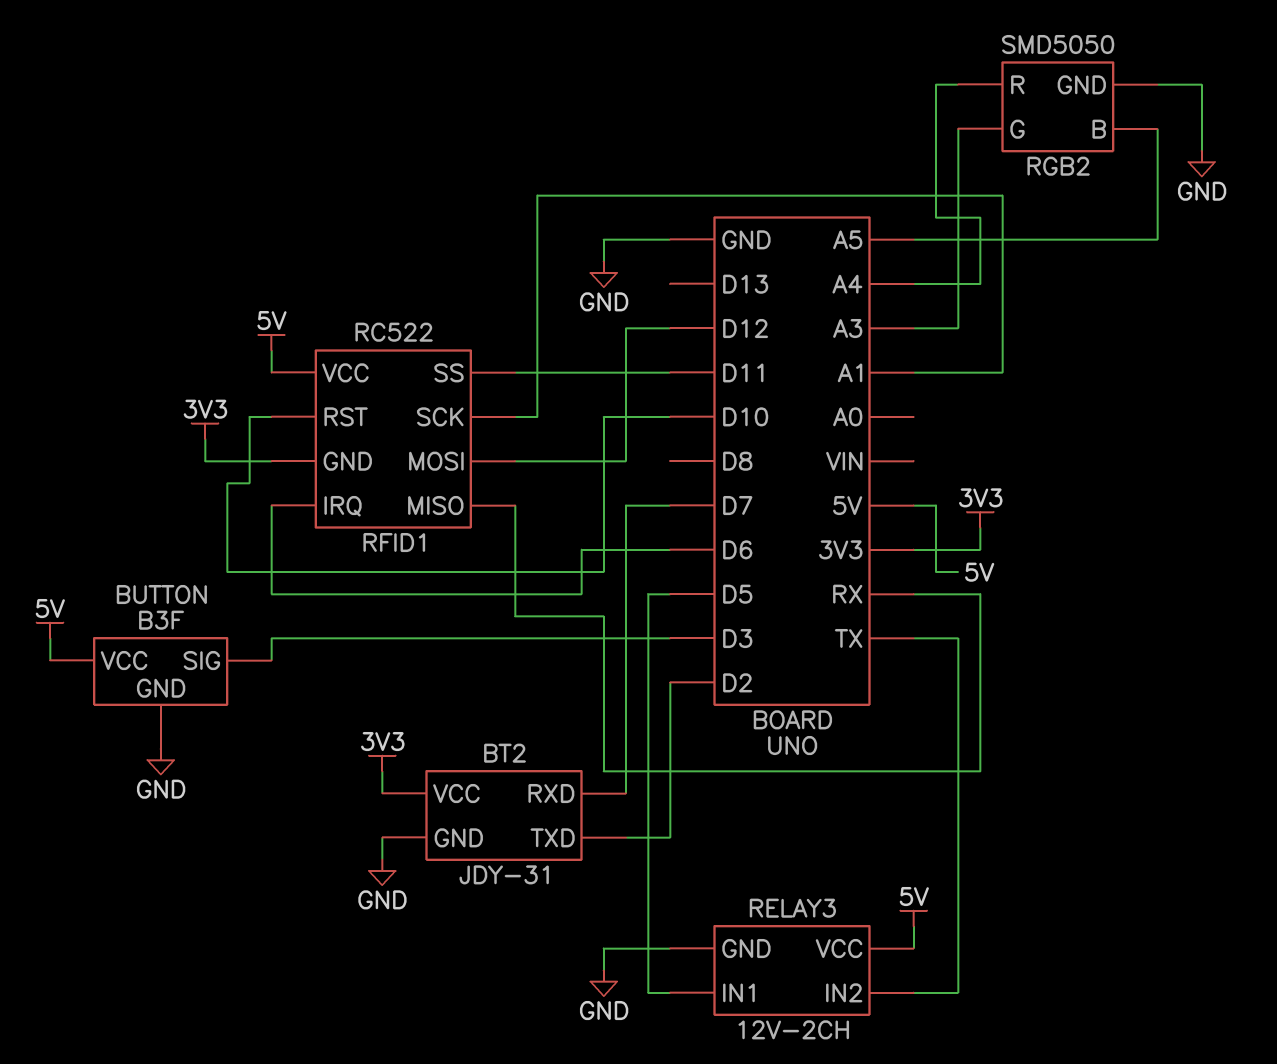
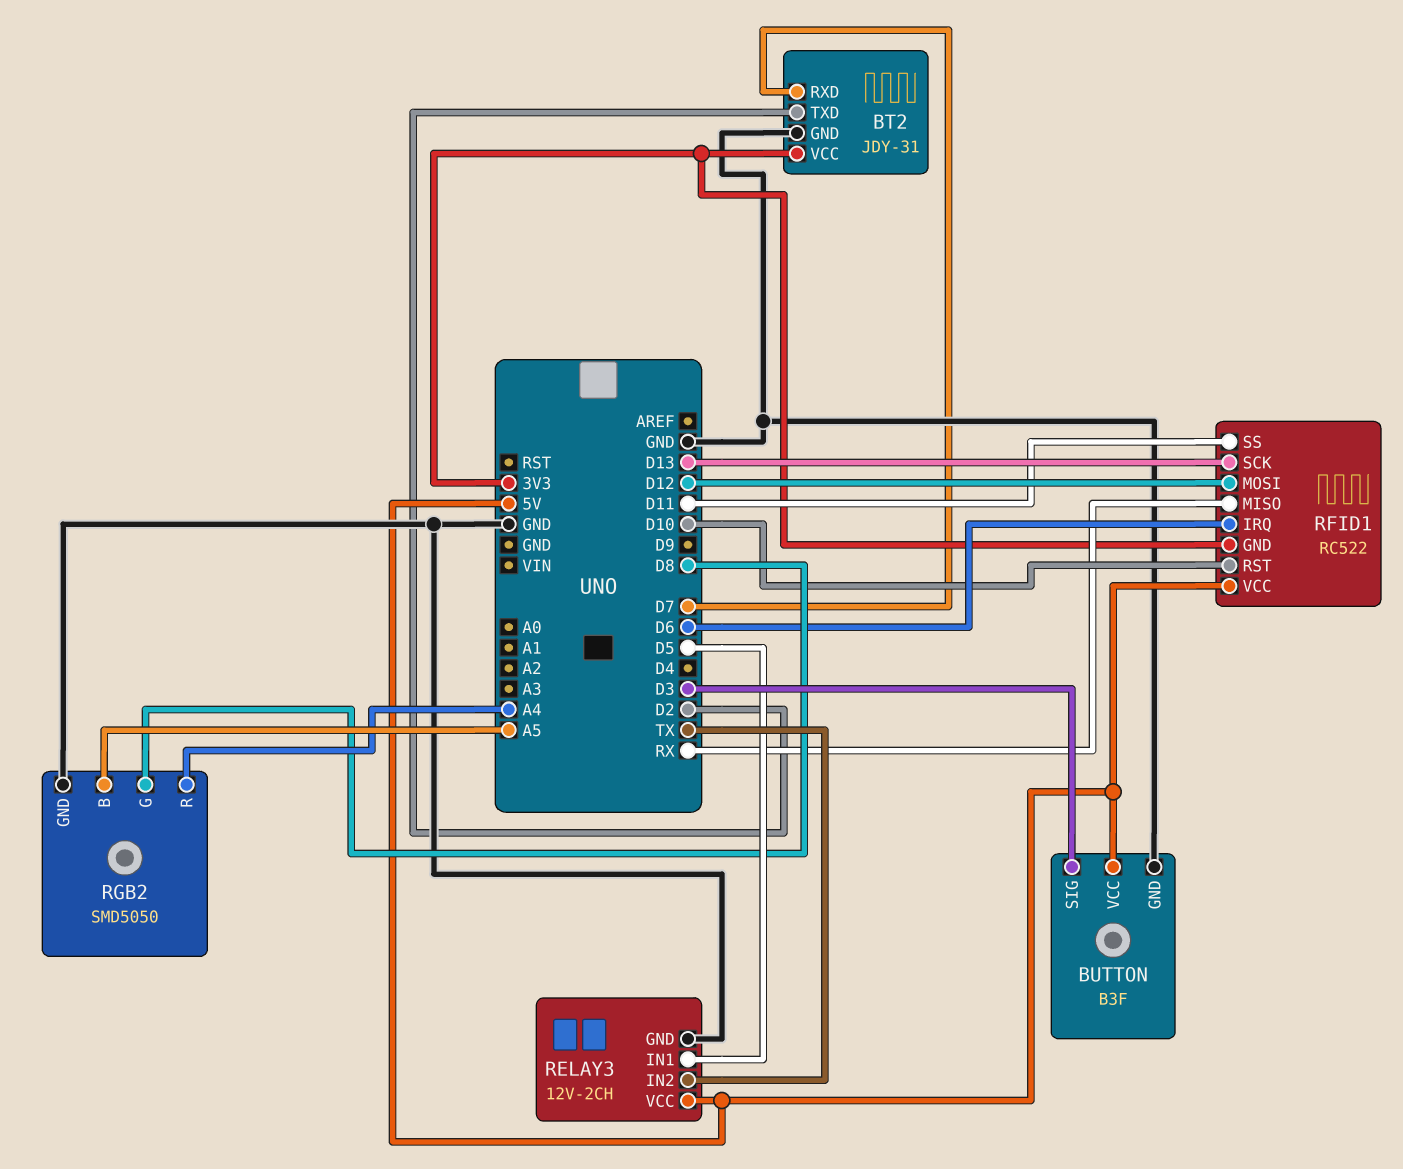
RFID1 pin SCK: A1 -> D13
RGB2 pin G: A3 -> D8

